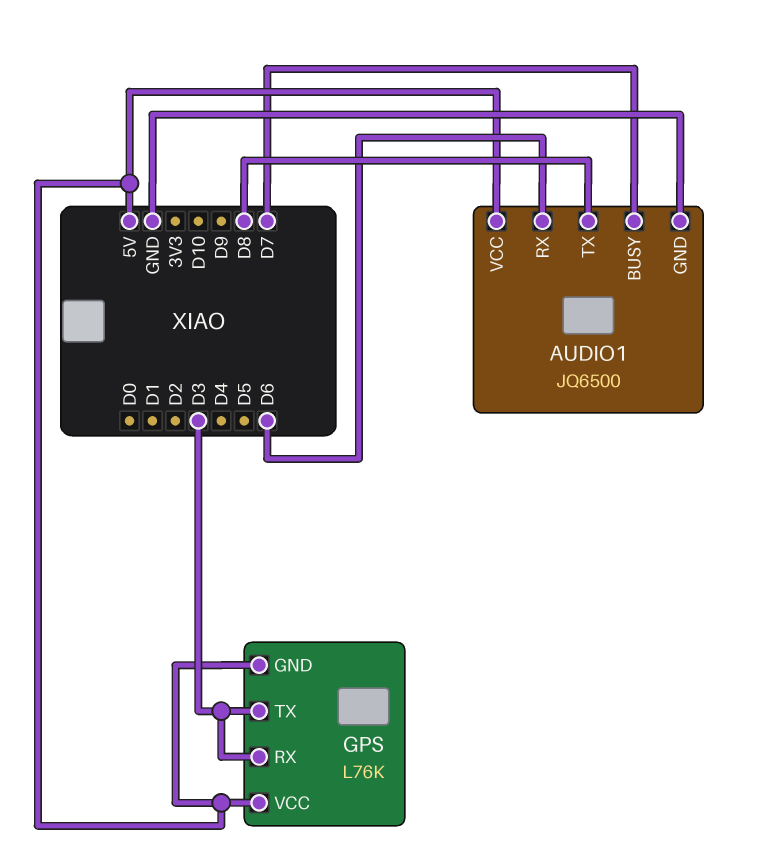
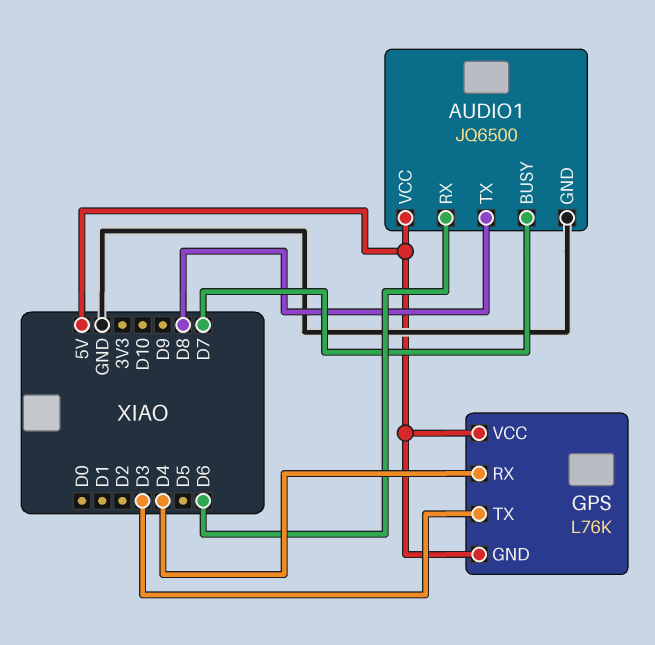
GPS pin RX: D3 -> D4

